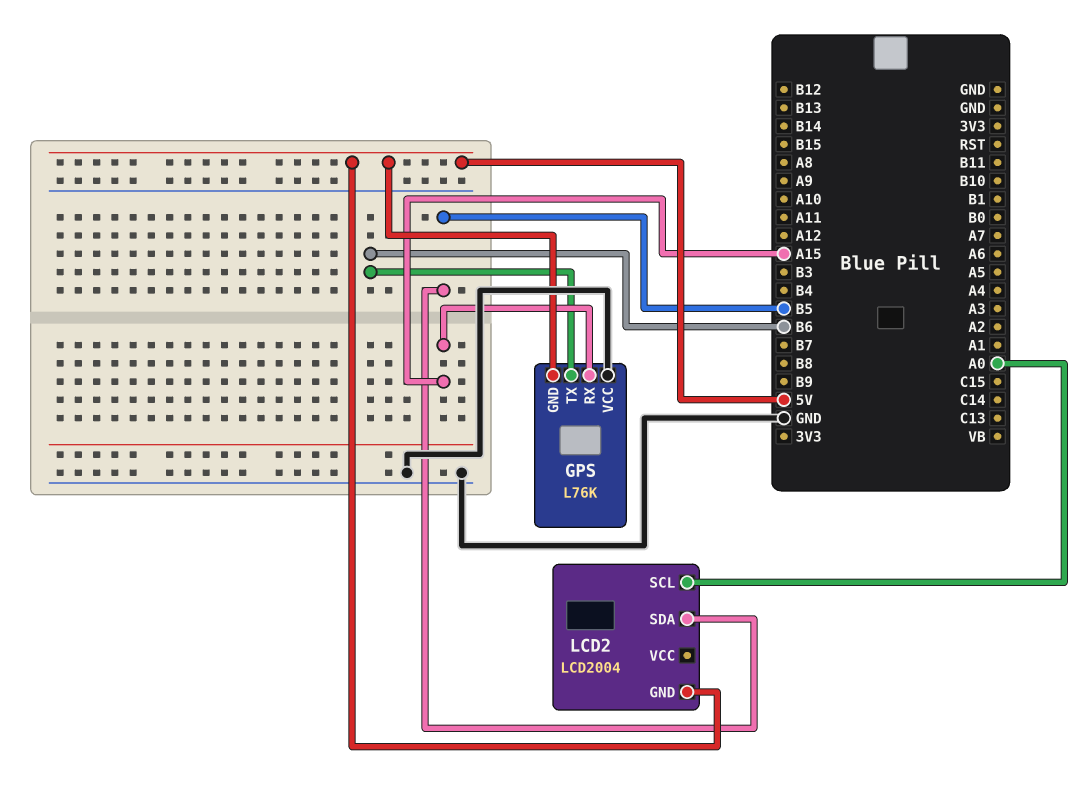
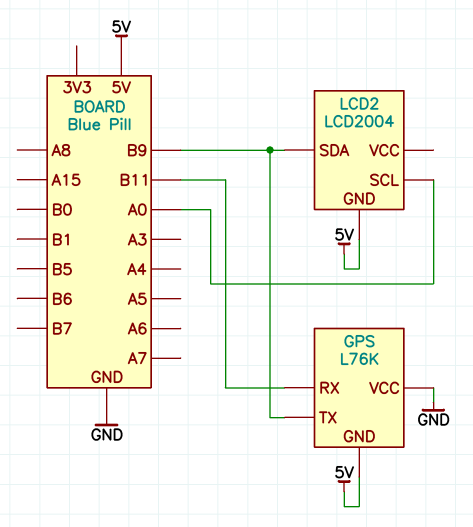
GPS pin RX: A15 -> B11
GPS pin TX: B6 -> B9
LCD2 pin SDA: B5 -> B9

